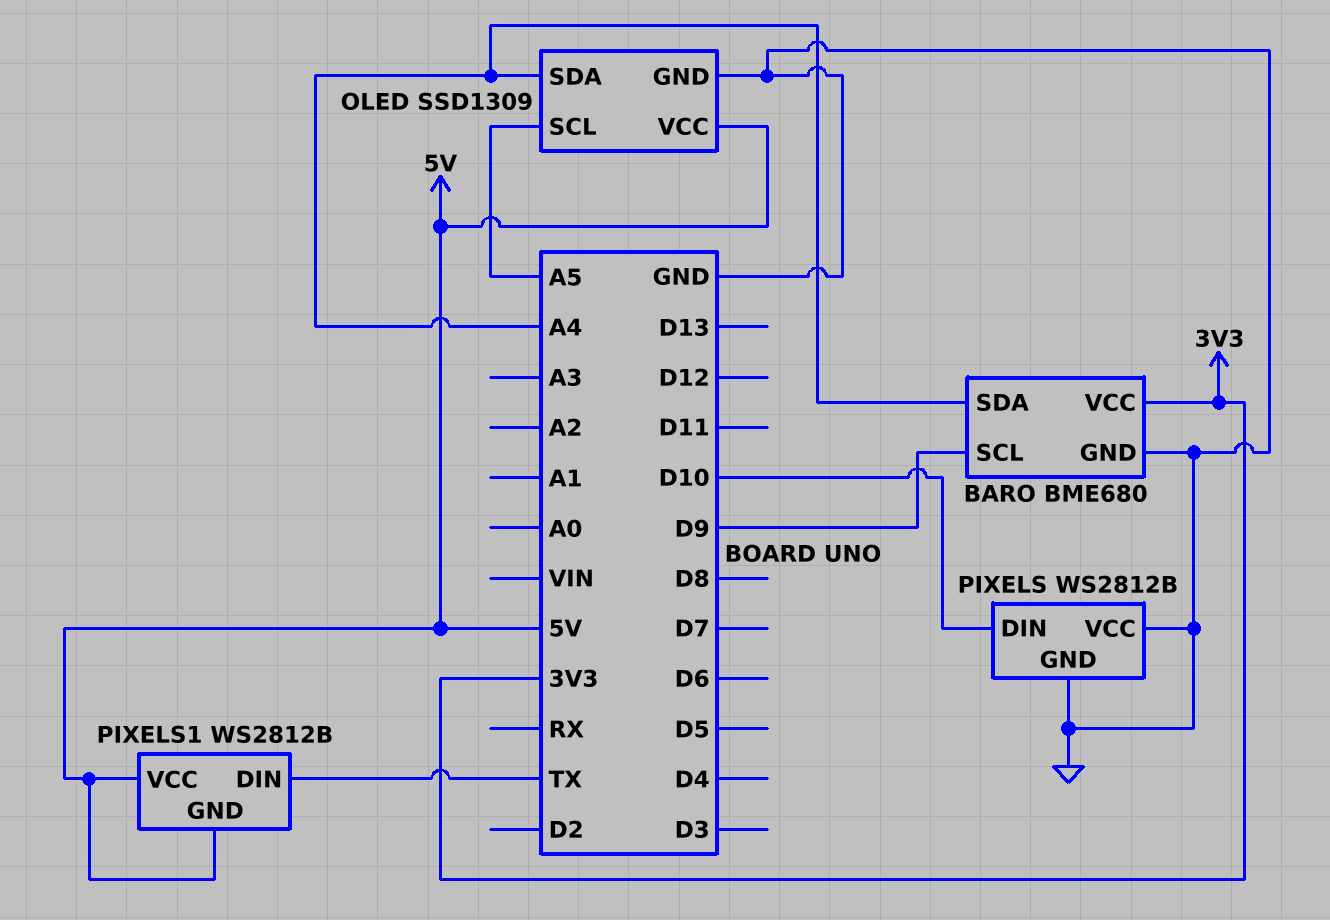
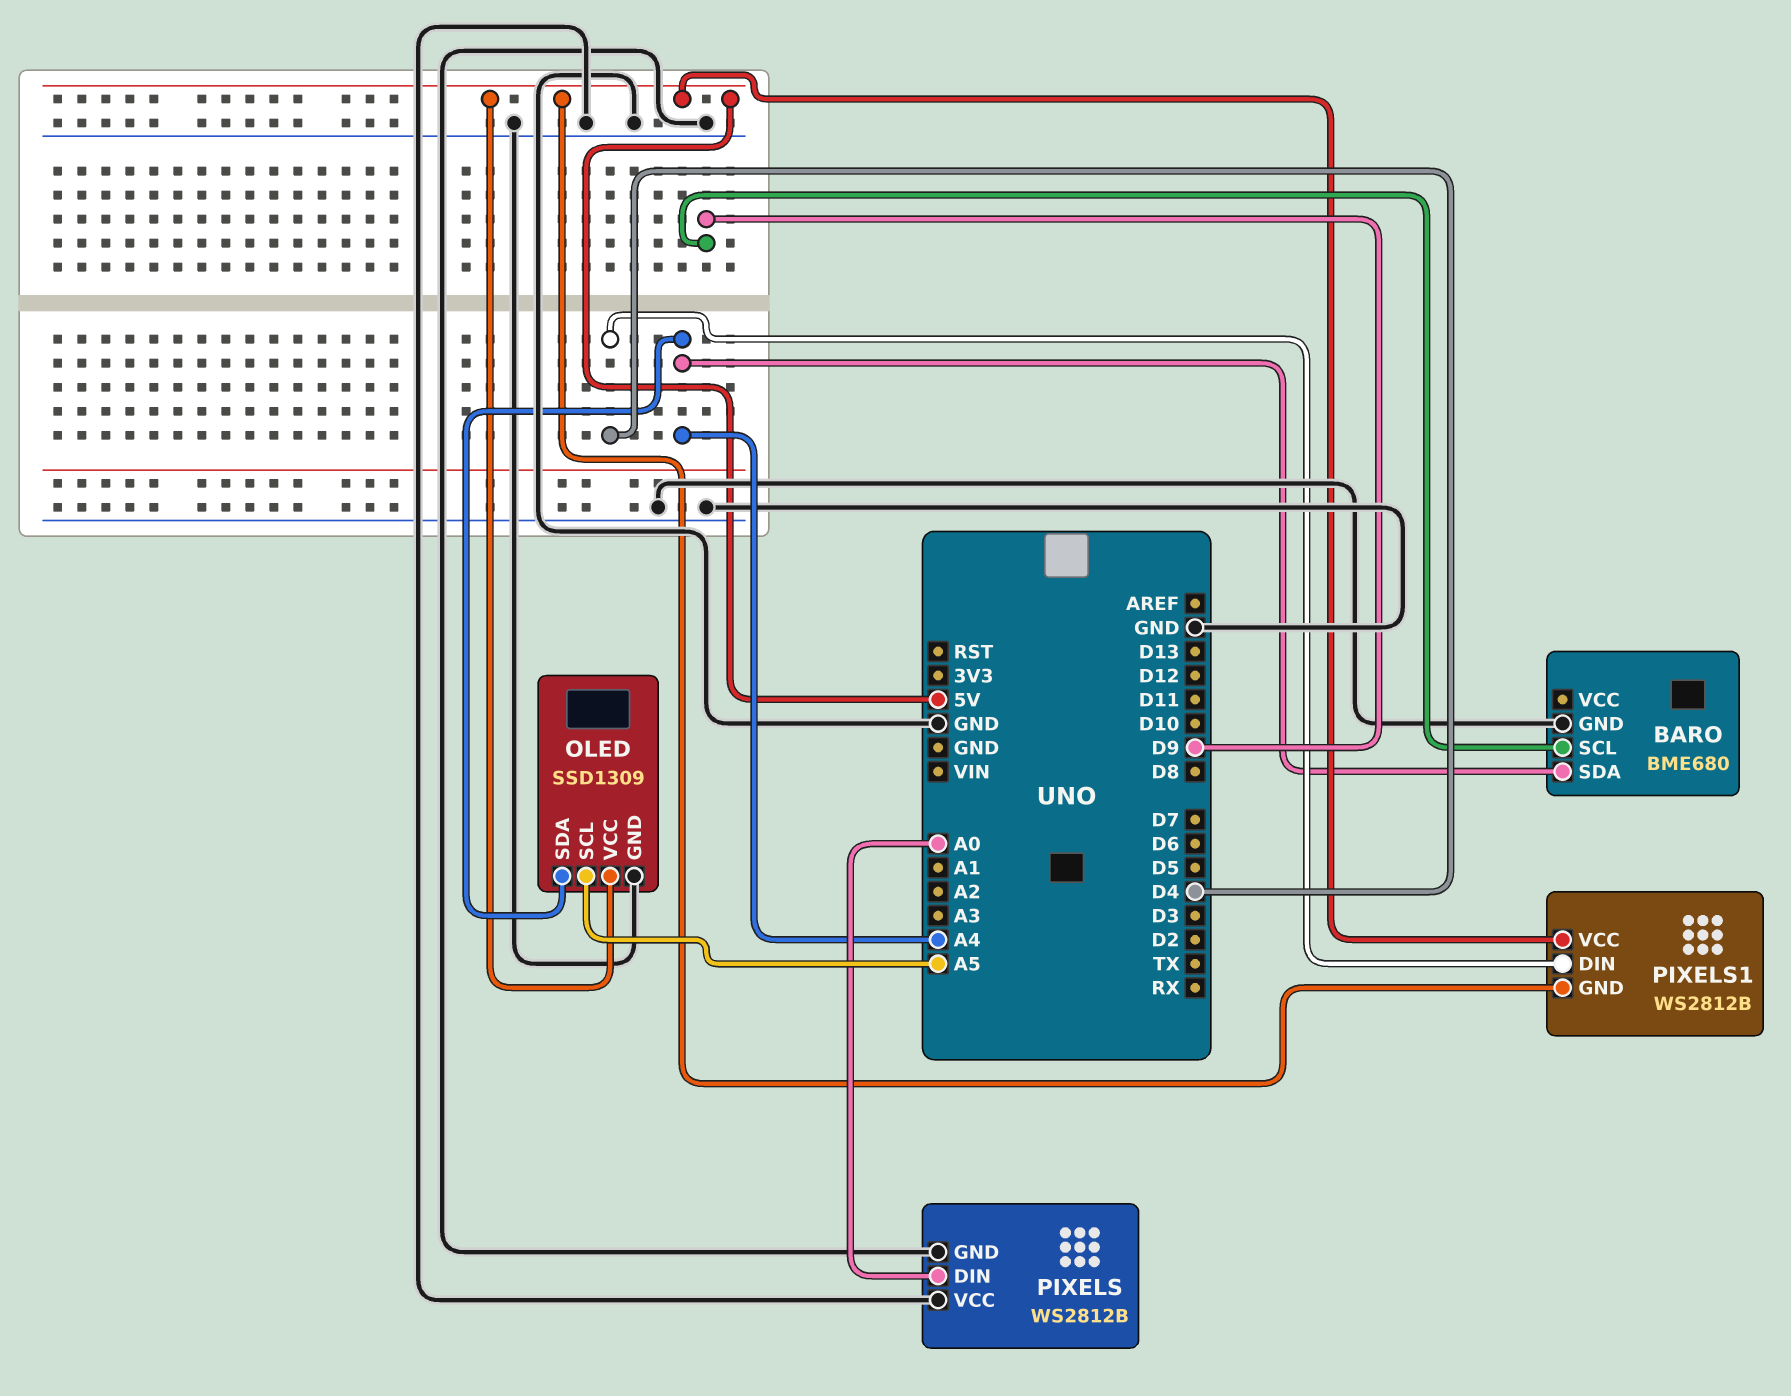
BARO pin VCC: 3V3 -> none
PIXELS pin DIN: D10 -> A0
PIXELS1 pin DIN: TX -> D4

